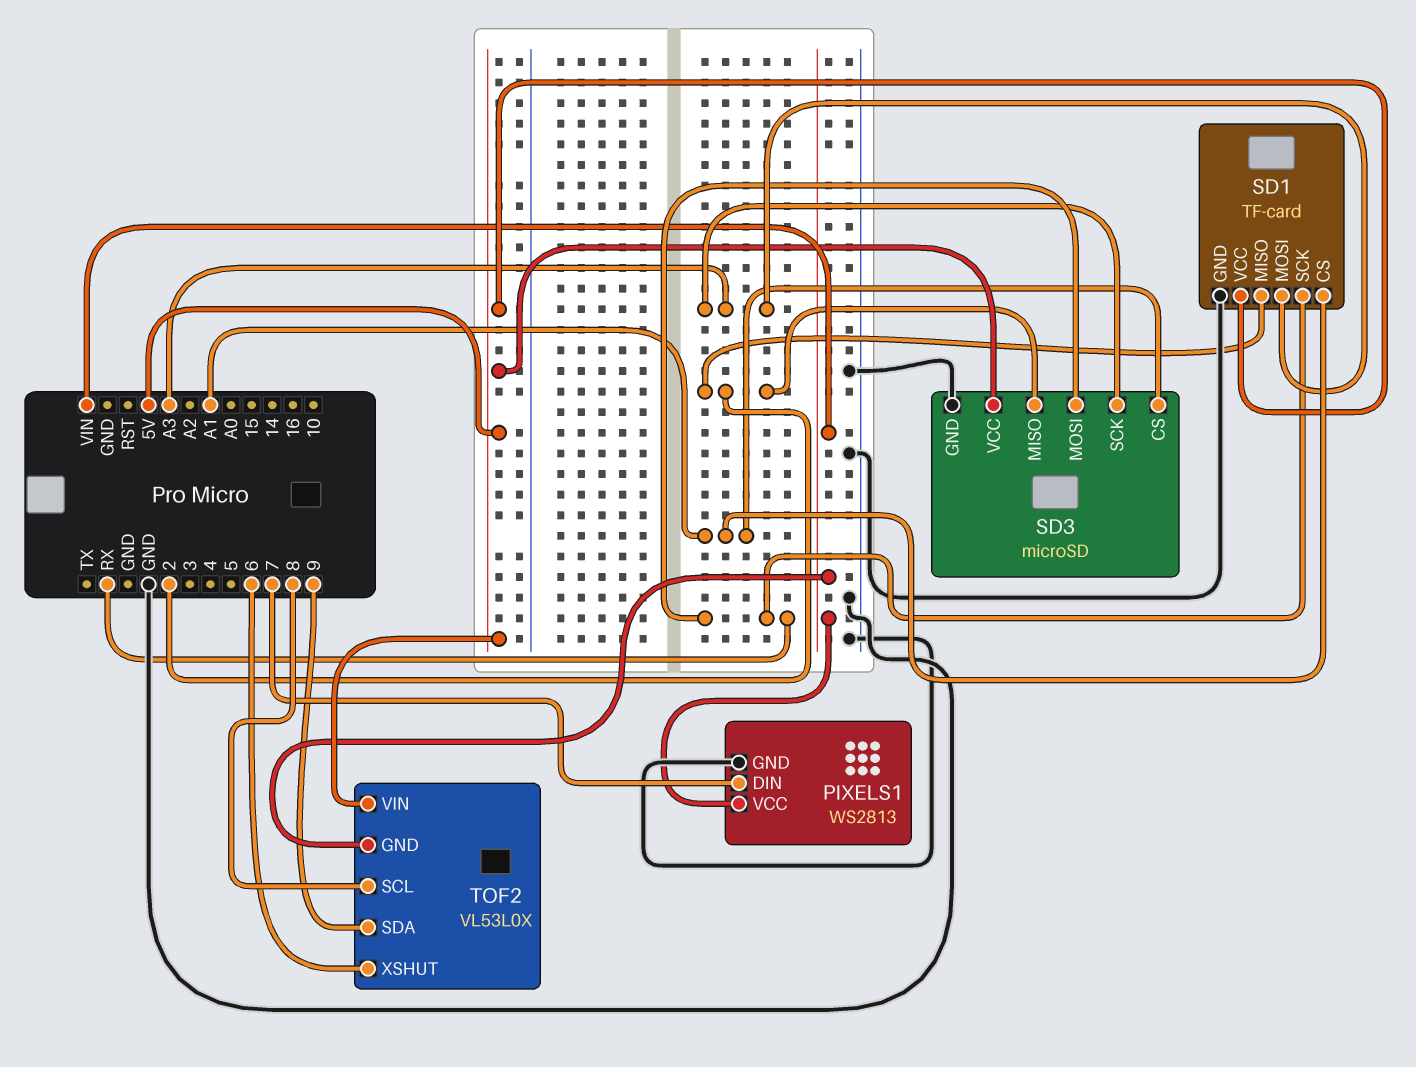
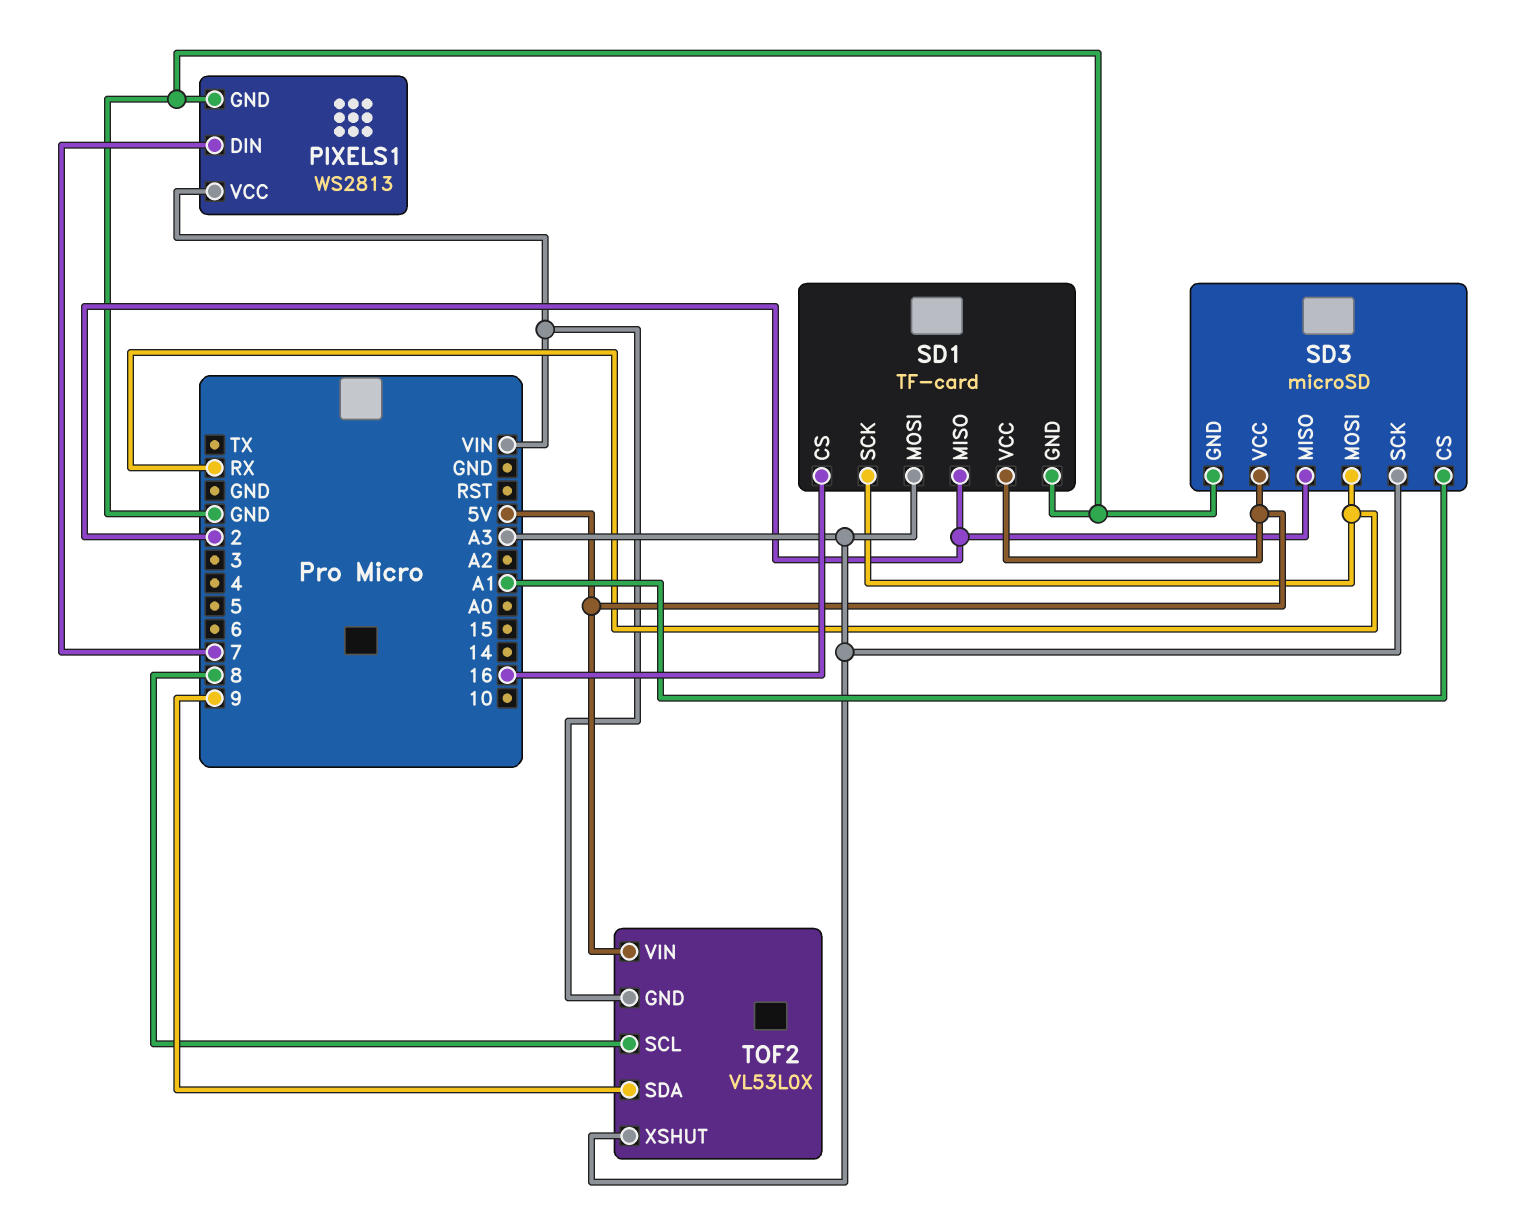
SD1 pin CS: A1 -> 16
TOF2 pin XSHUT: 6 -> A3

